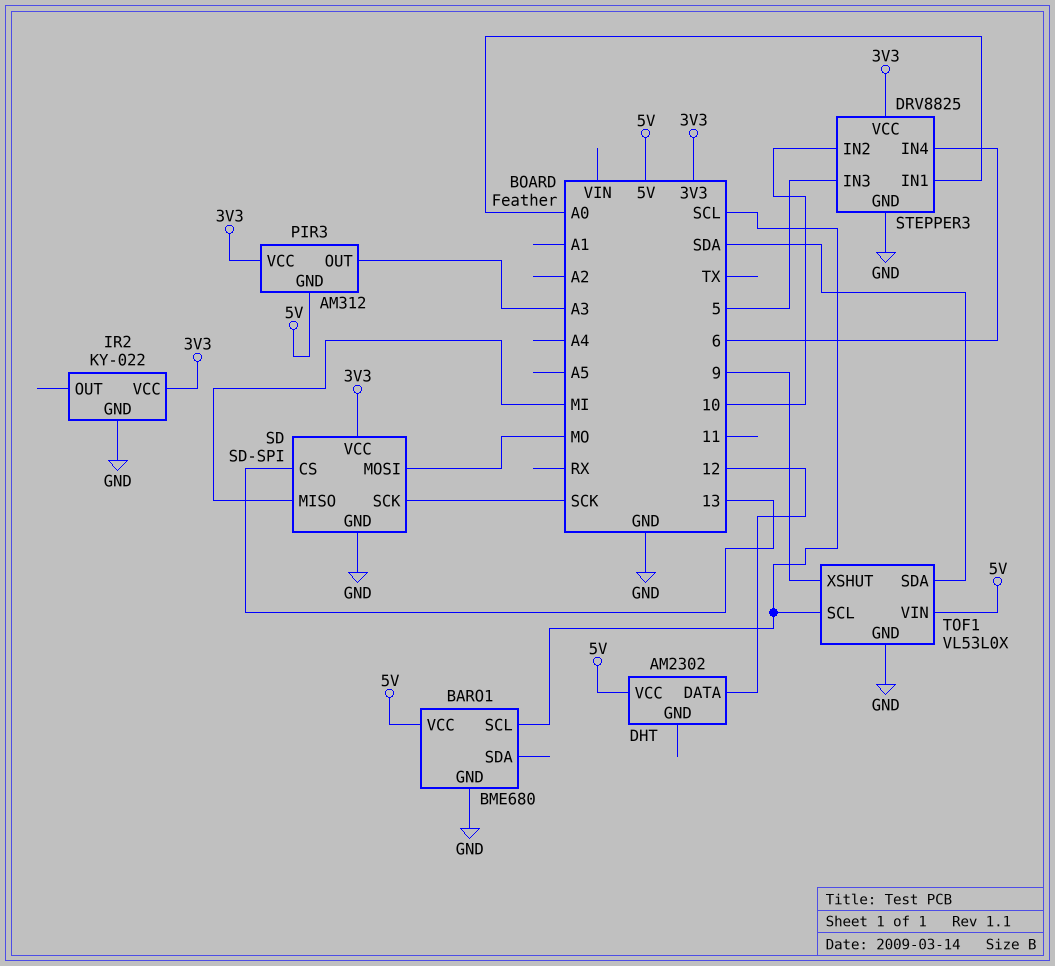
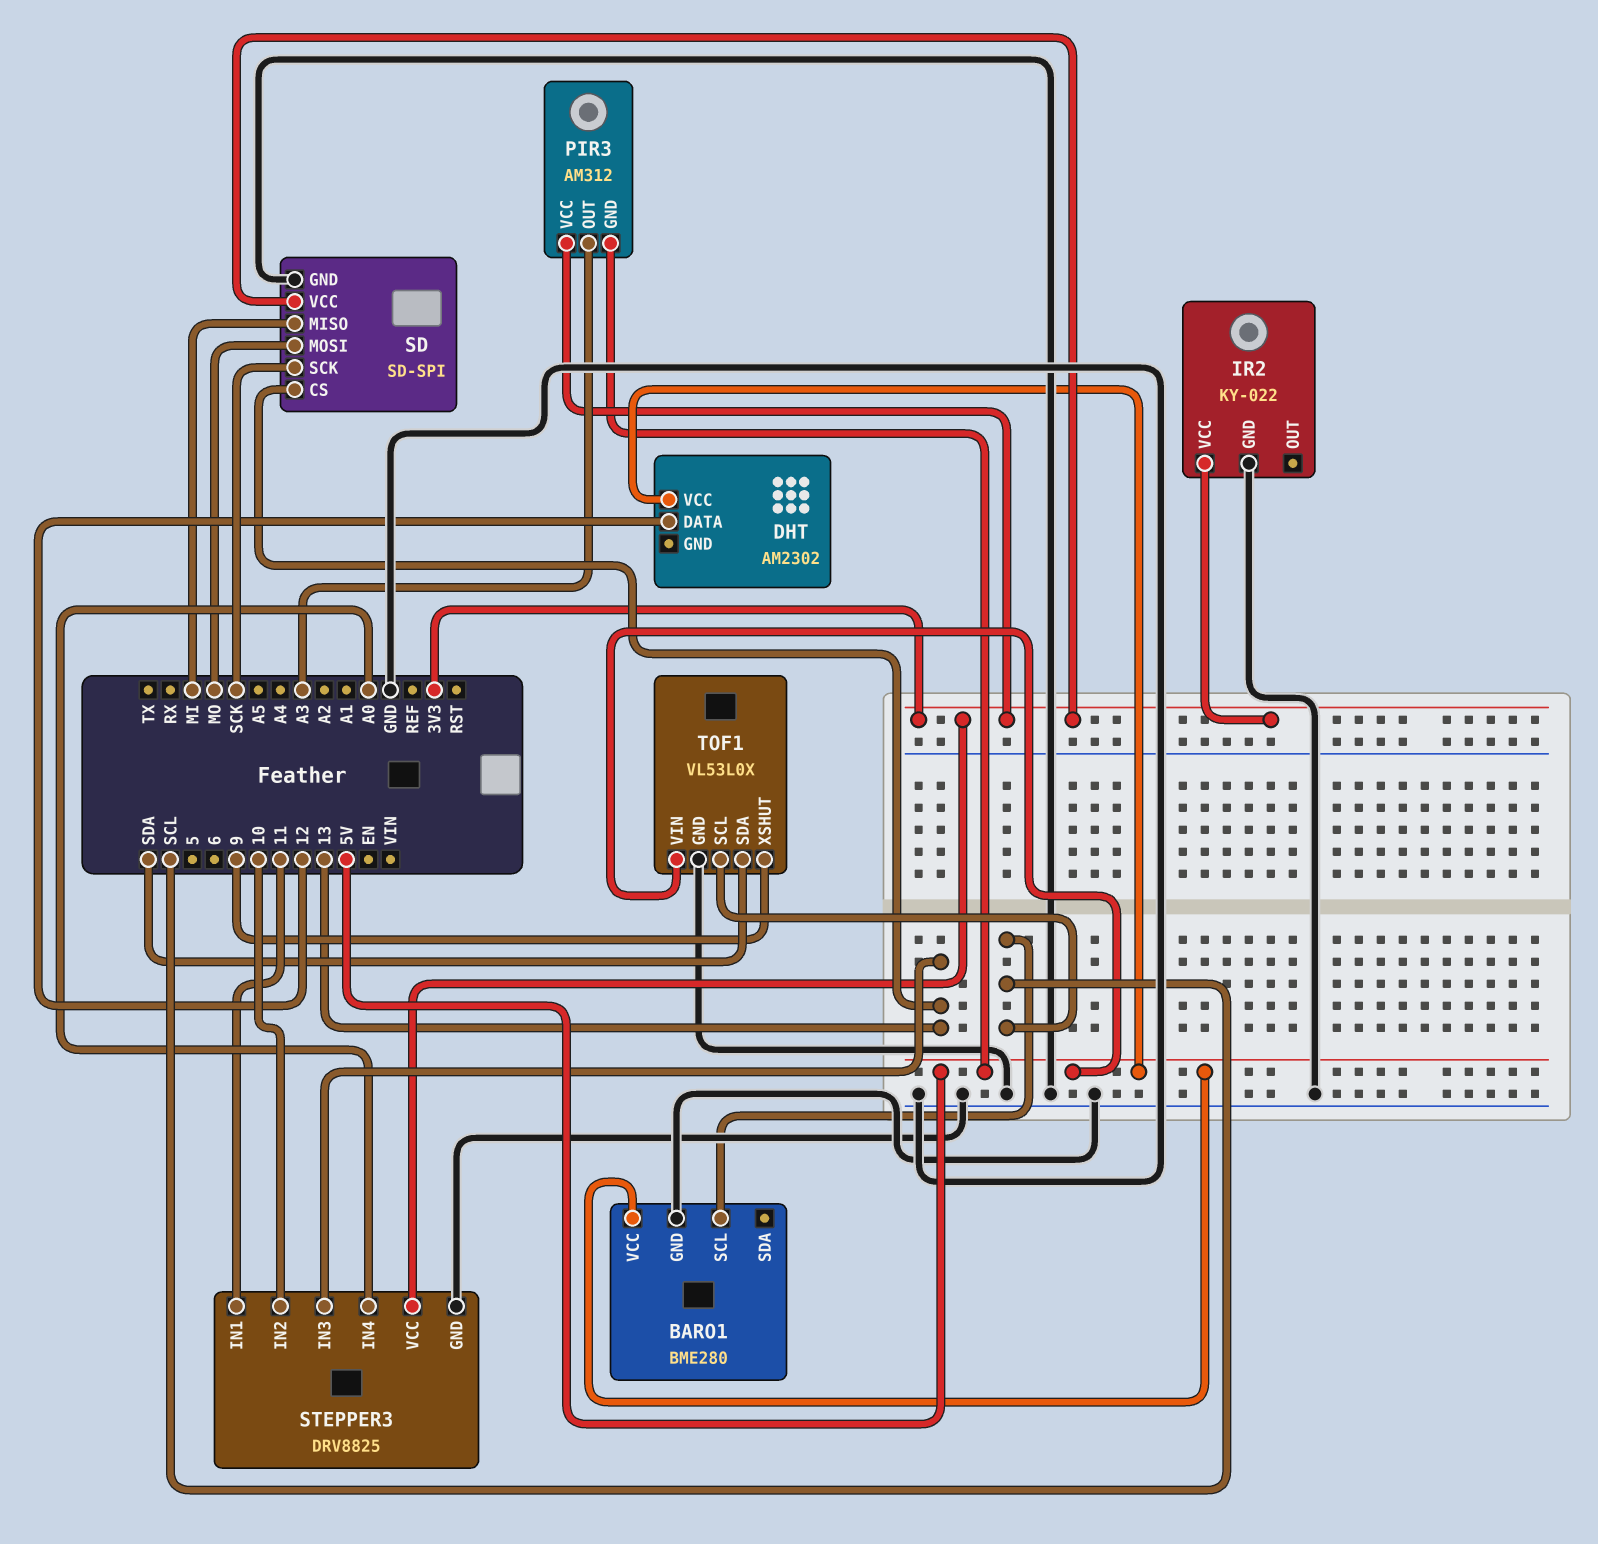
BARO1: BME680 -> BME280
STEPPER3 pin IN1: A0 -> 11
STEPPER3 pin IN3: 5 -> 13
STEPPER3 pin IN4: 6 -> A0

